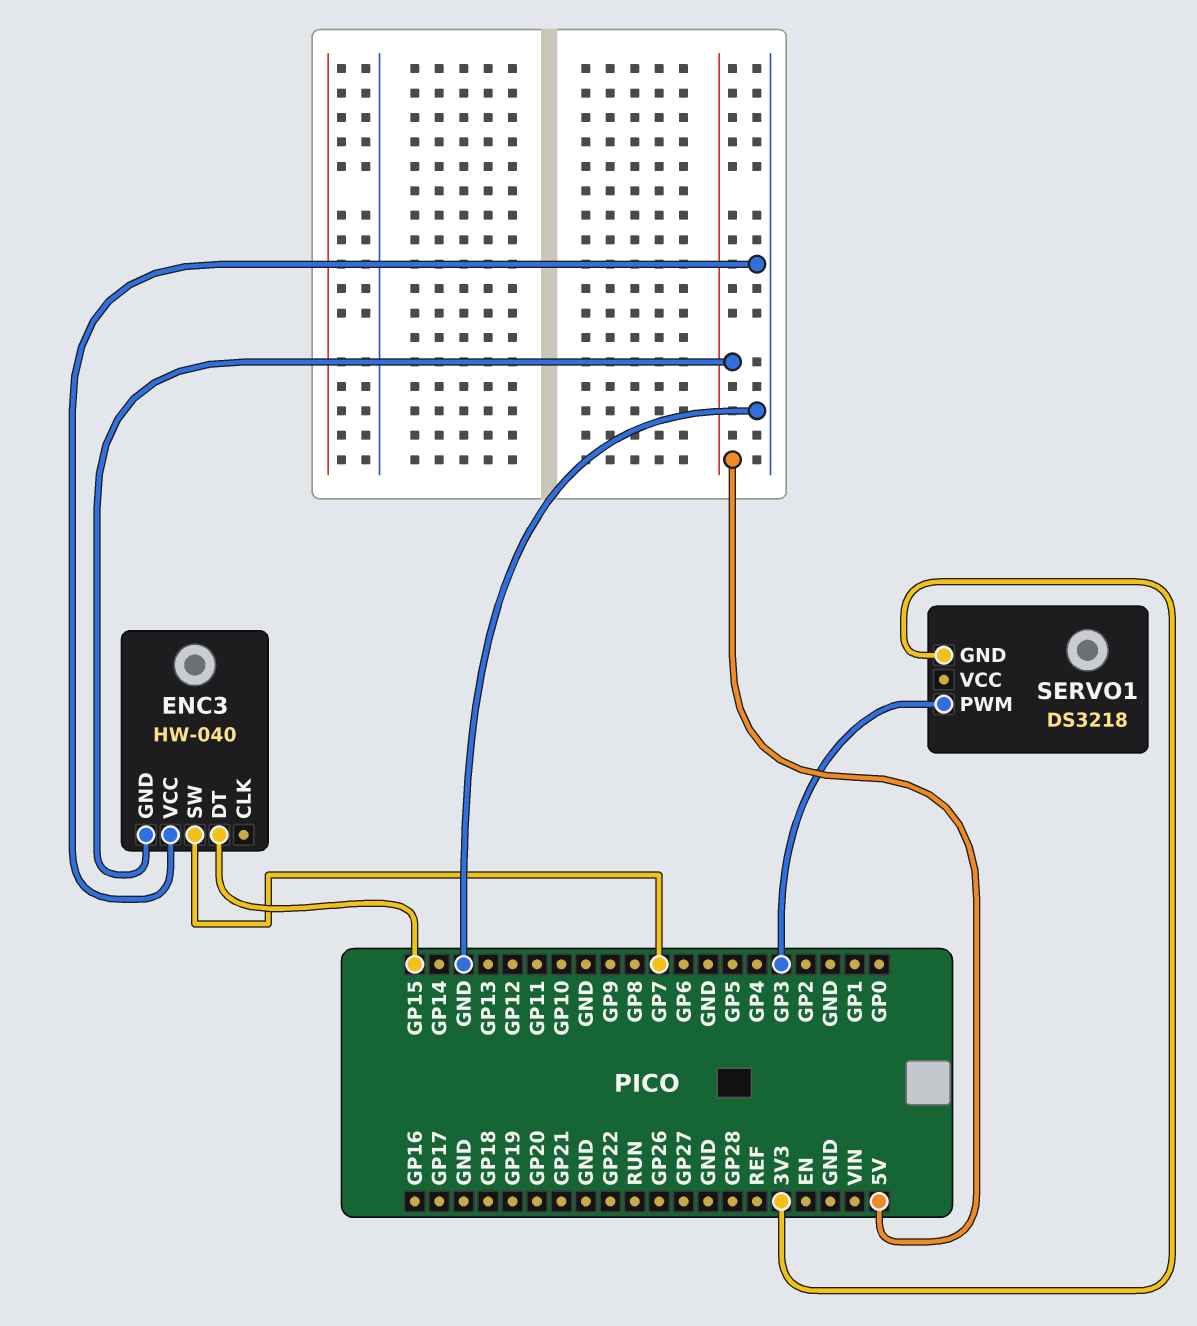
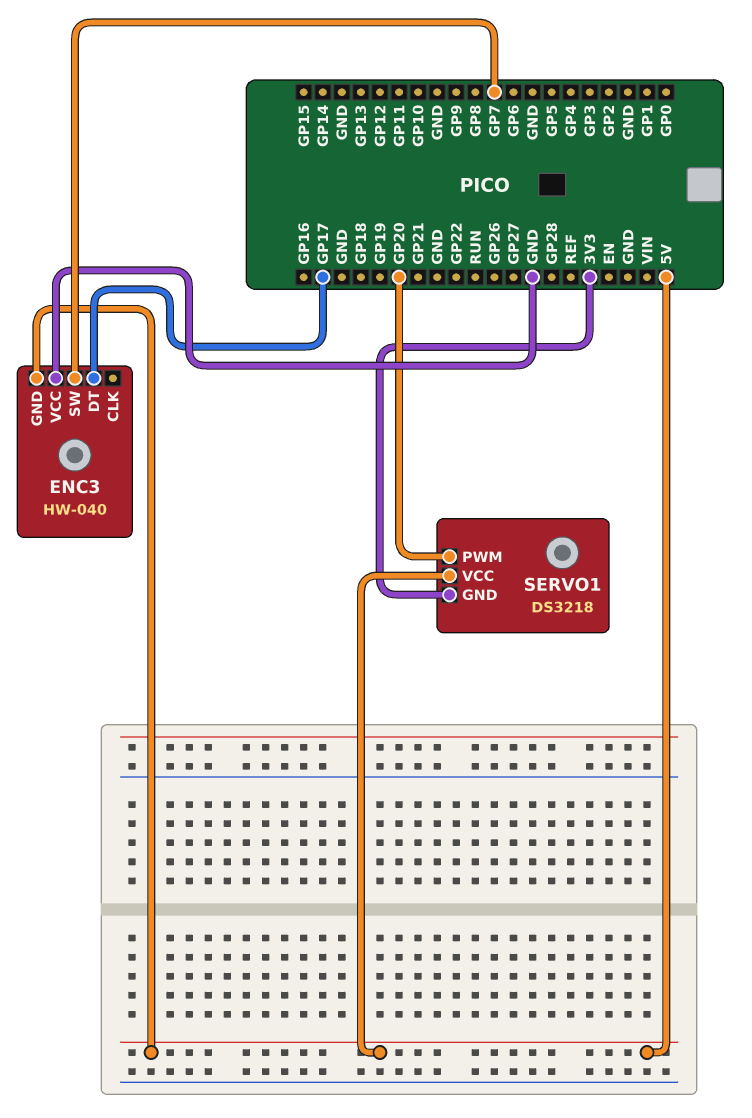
ENC3 pin DT: GP15 -> GP17
SERVO1 pin PWM: GP3 -> GP20
SERVO1 pin VCC: none -> 5V

